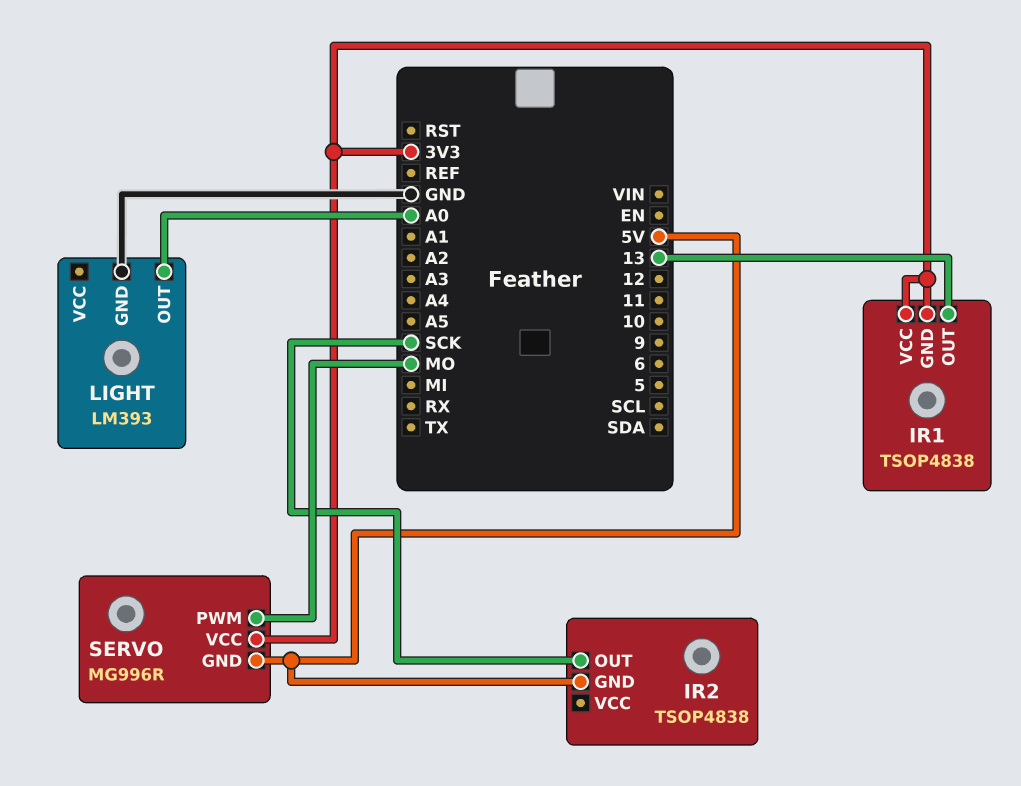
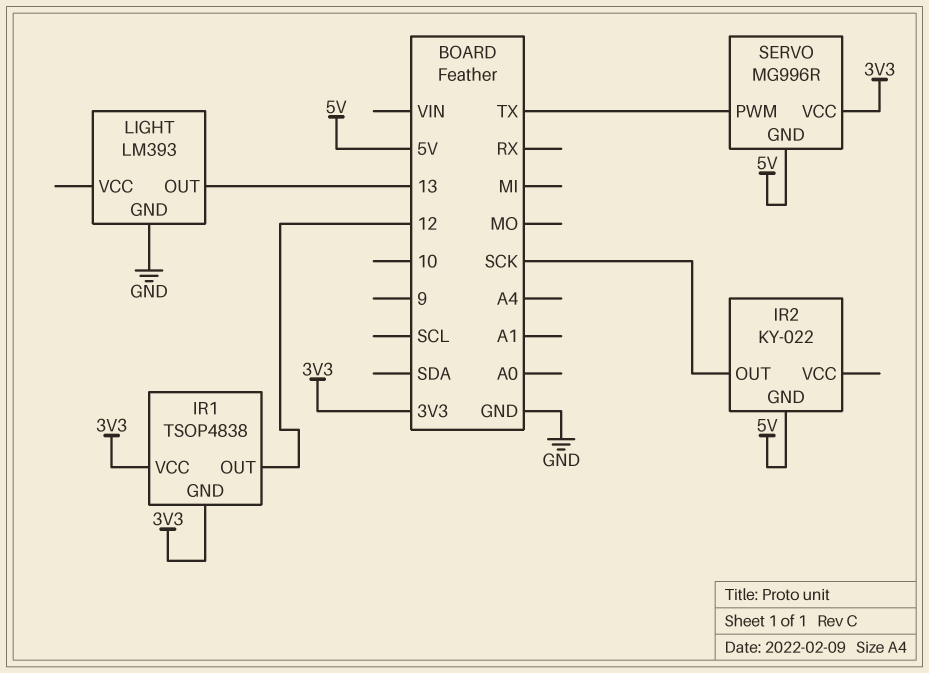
IR1 pin OUT: 13 -> 12
IR2: TSOP4838 -> KY-022
LIGHT pin OUT: A0 -> 13
SERVO pin PWM: MO -> TX

